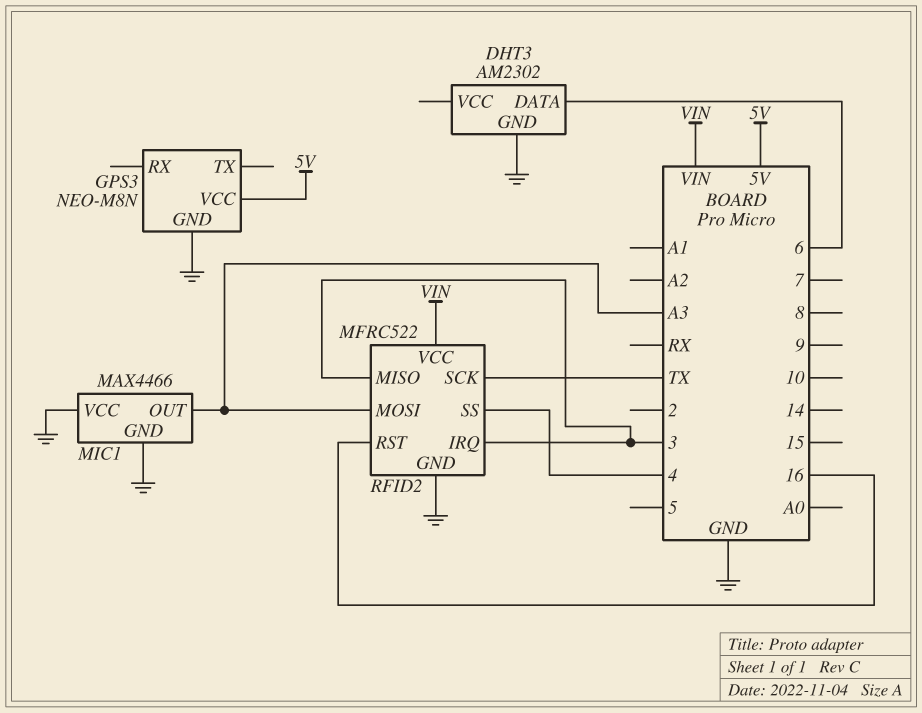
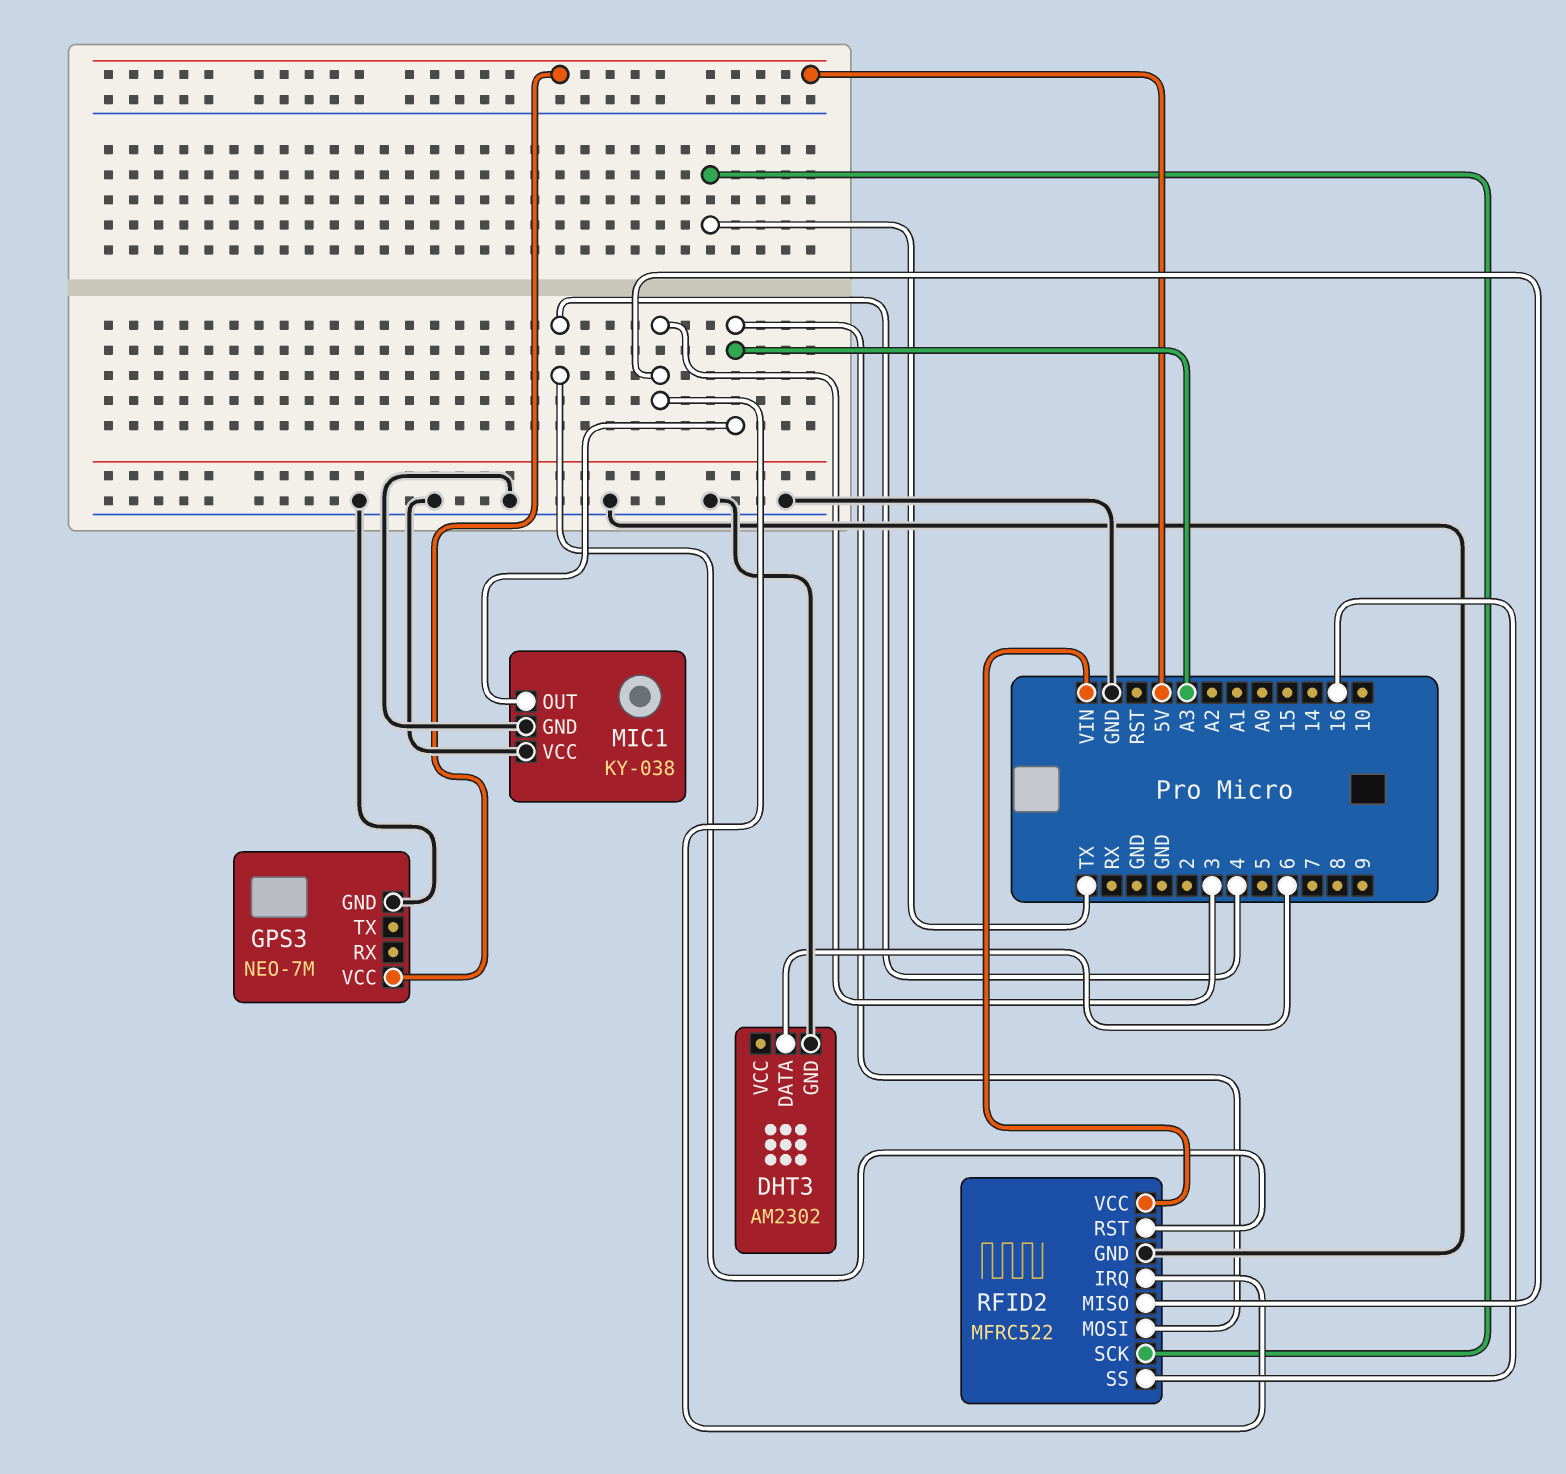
GPS3: NEO-M8N -> NEO-7M
MIC1: MAX4466 -> KY-038
RFID2 pin RST: 16 -> 4
RFID2 pin SS: 4 -> 16

